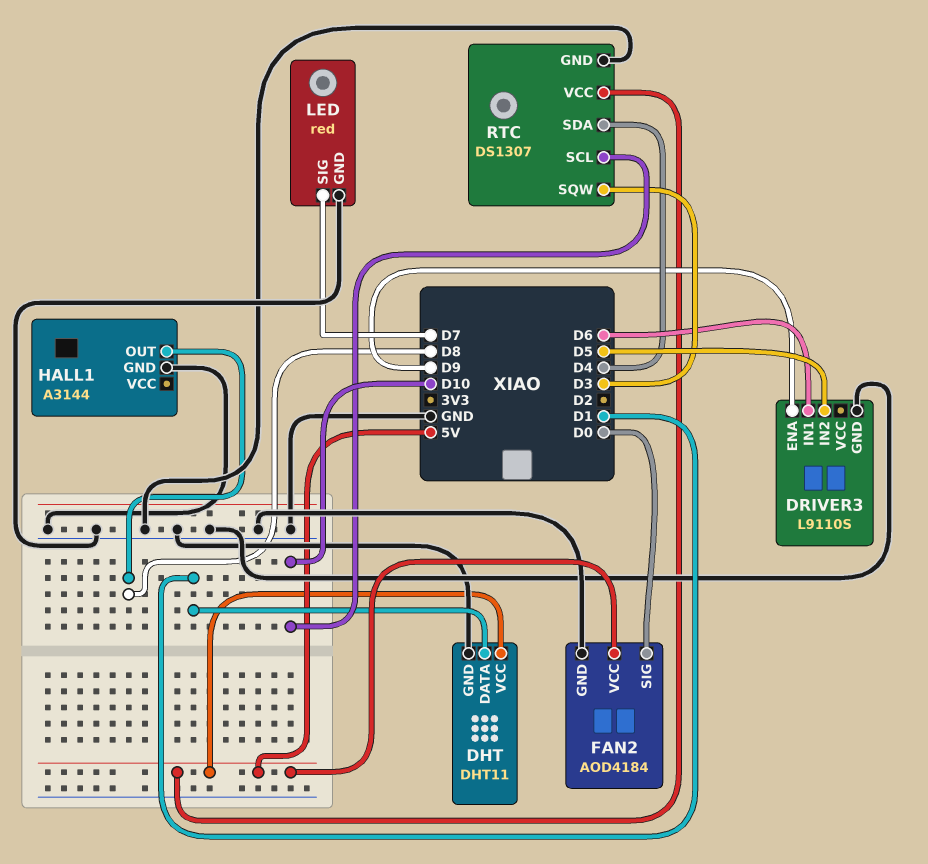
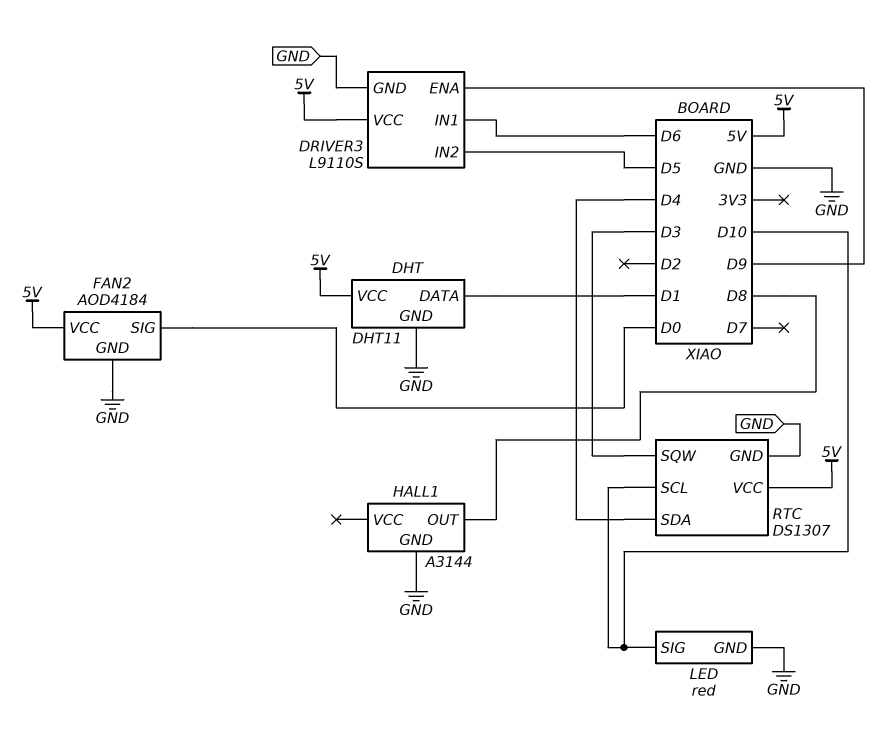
DRIVER3 pin VCC: none -> 5V
LED pin SIG: D7 -> D10

